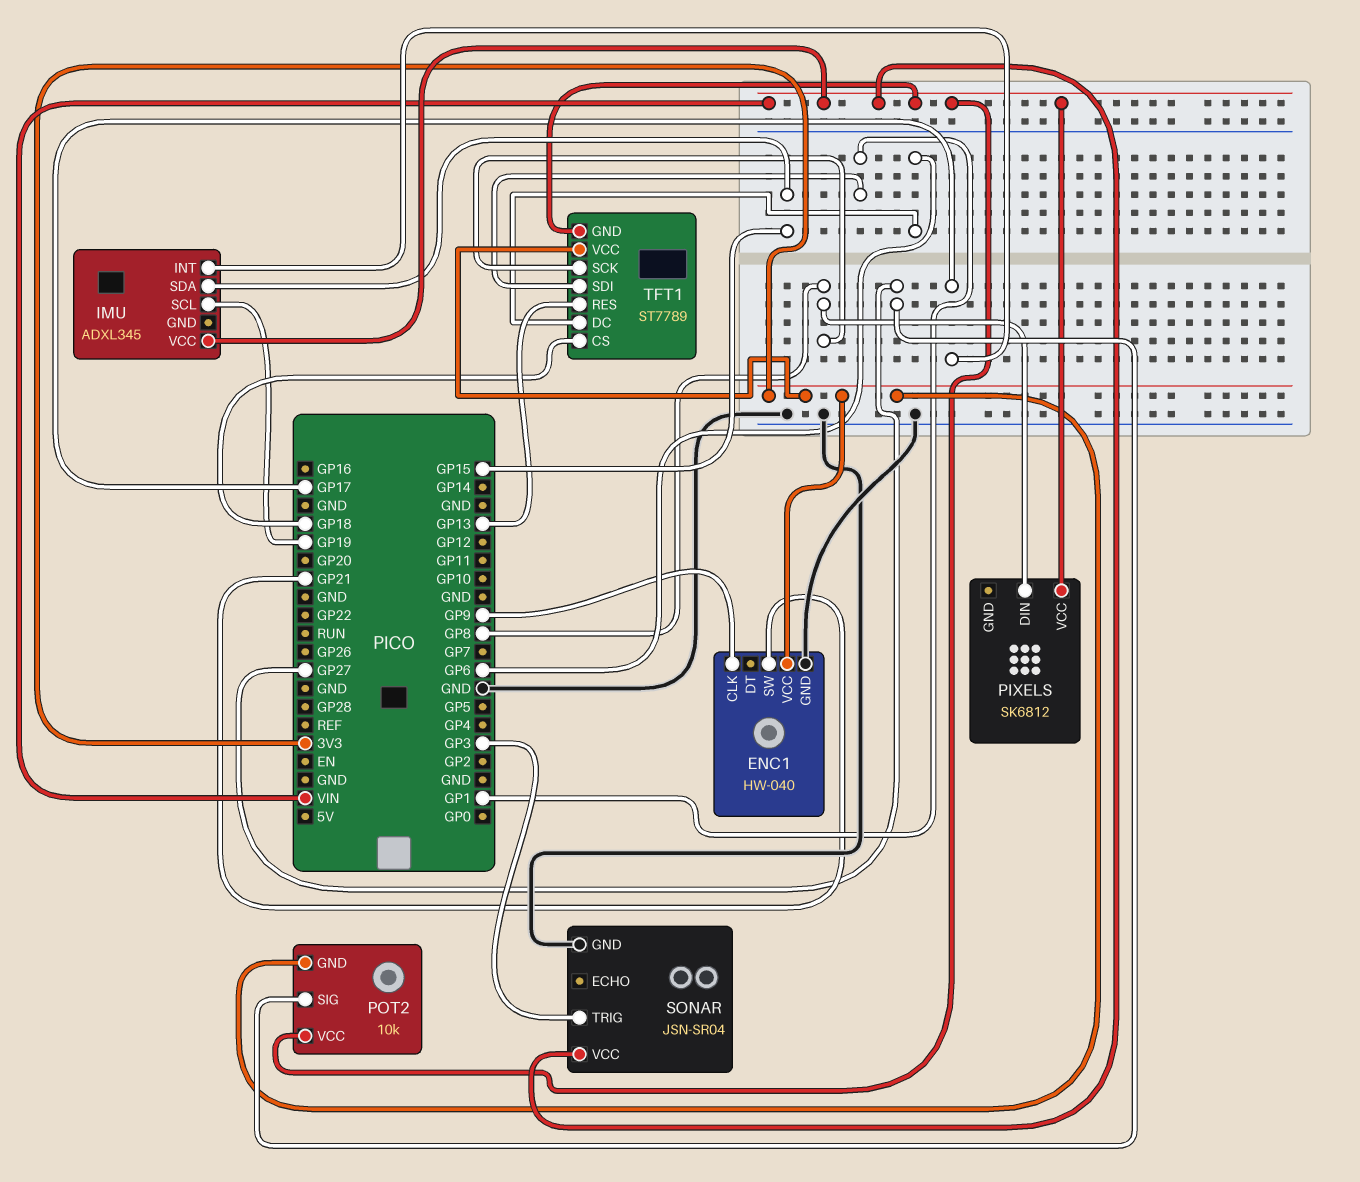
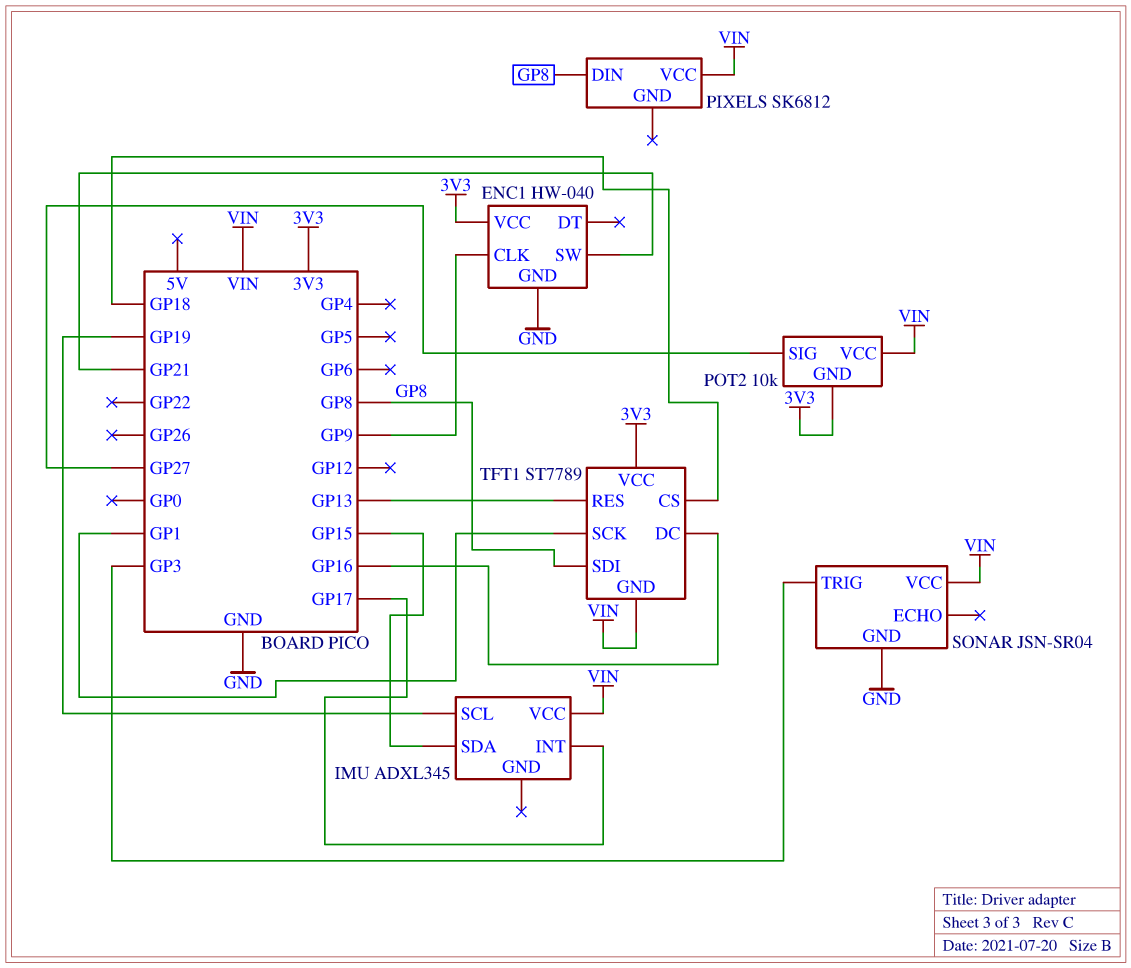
TFT1 pin DC: GP6 -> GP16
TFT1 pin SCK: GP8 -> GP1
TFT1 pin SDI: GP1 -> GP8

